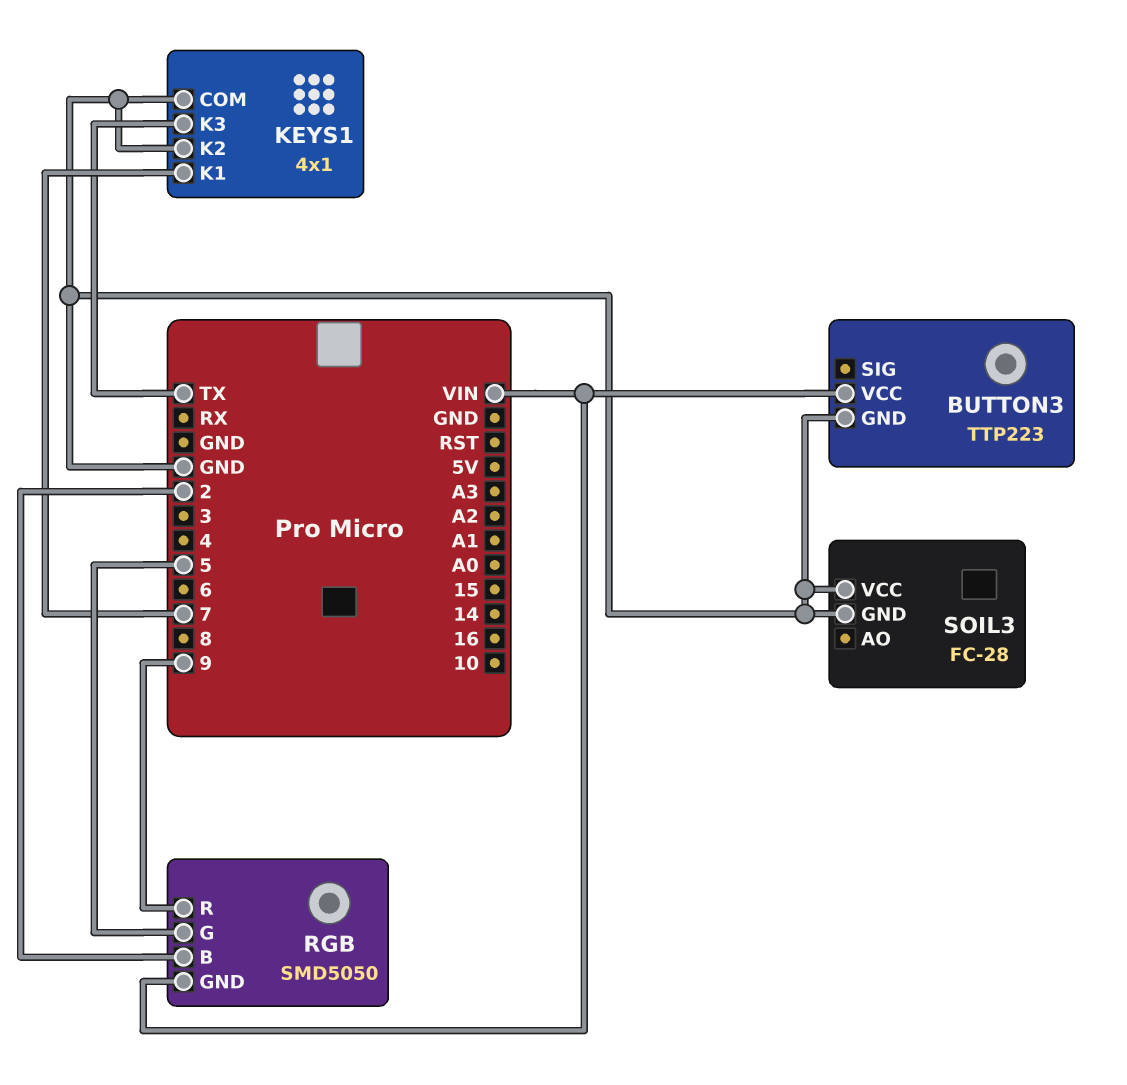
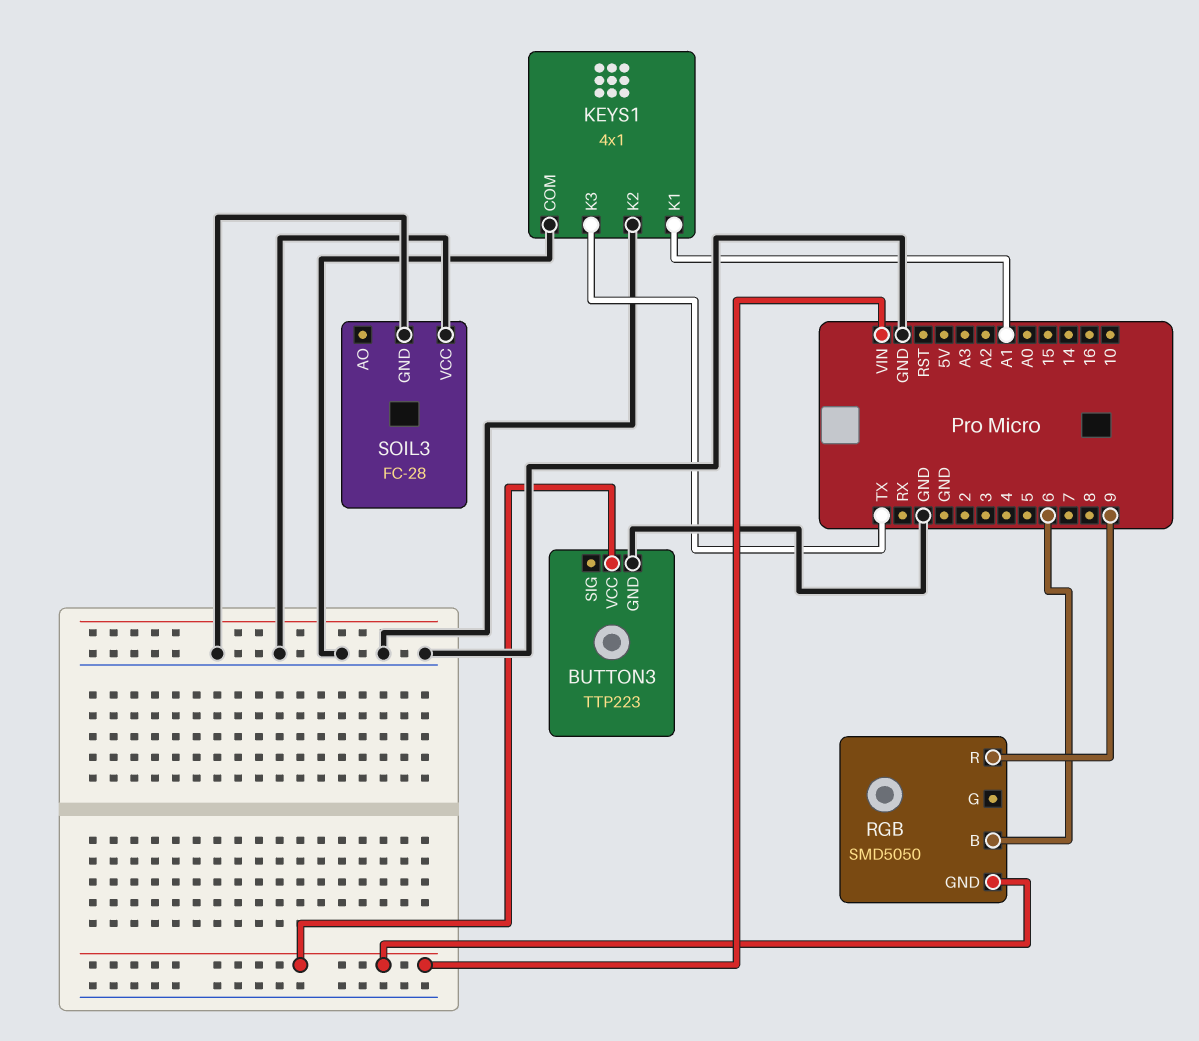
KEYS1 pin K1: 7 -> A1
RGB pin B: 2 -> 6
RGB pin G: 5 -> none

